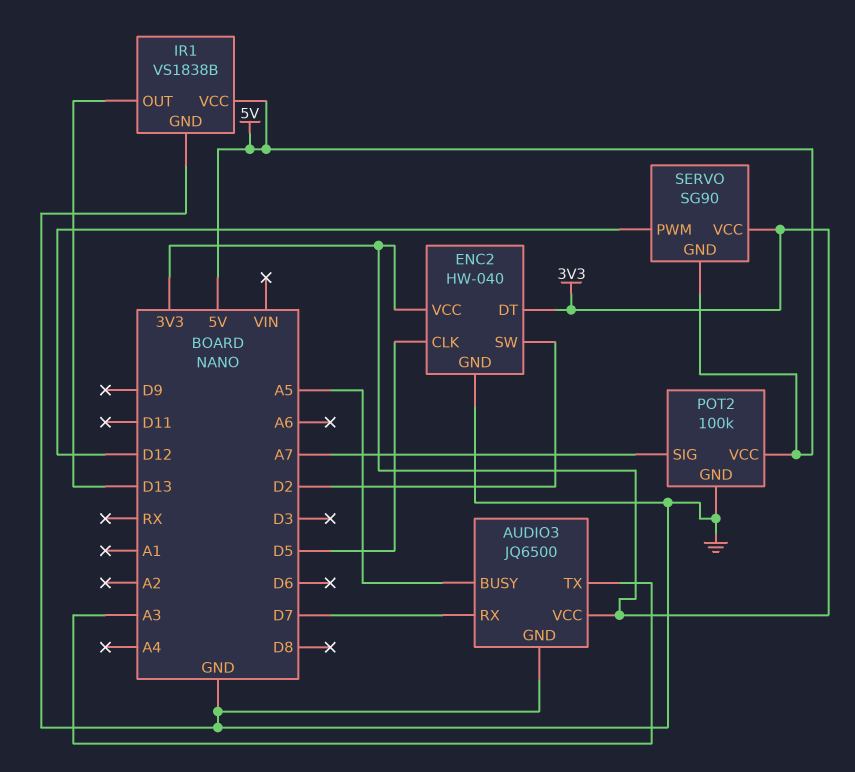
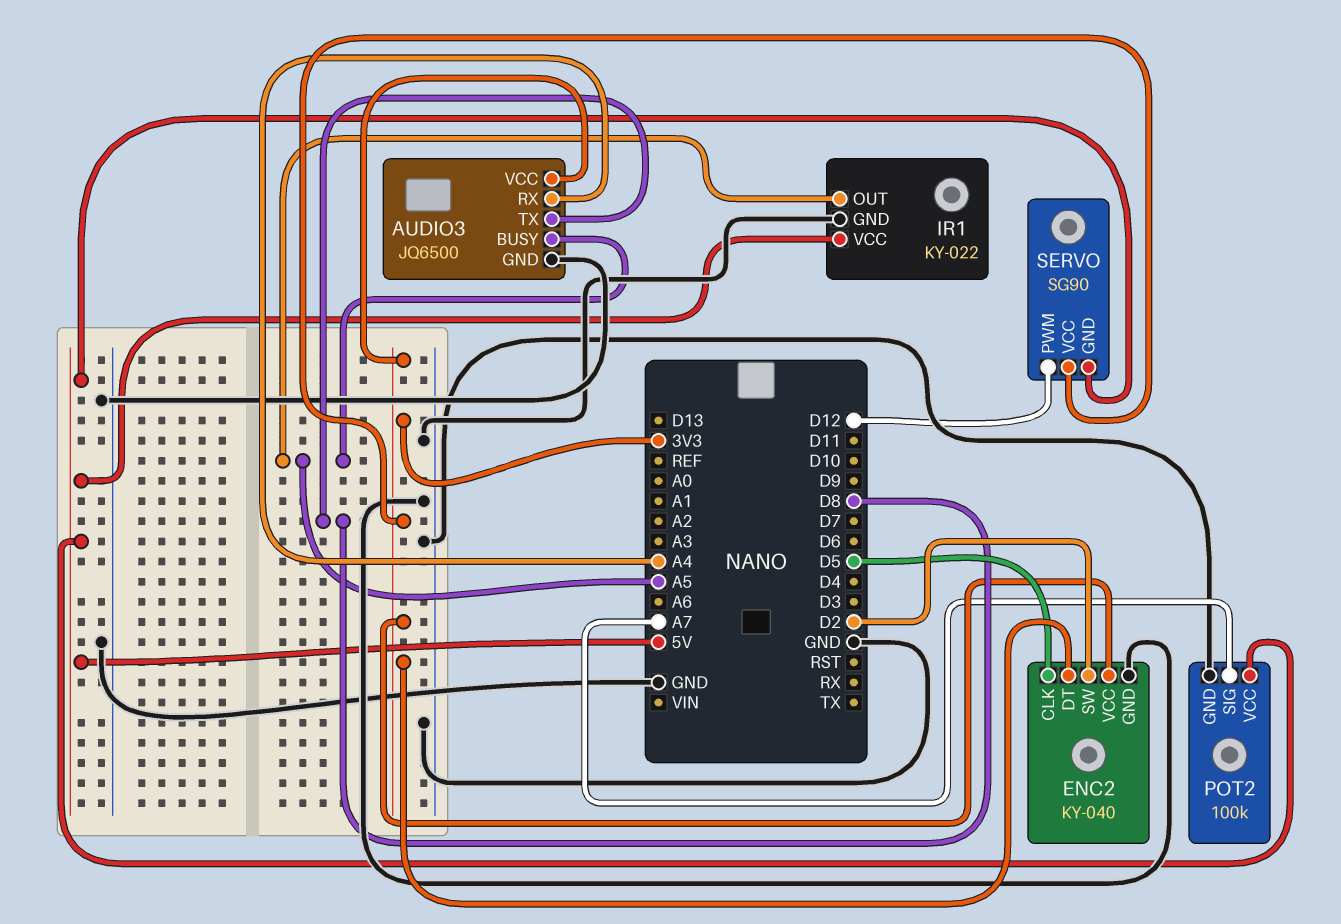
AUDIO3 pin RX: D7 -> A4
AUDIO3 pin TX: A3 -> D8
ENC2: HW-040 -> KY-040
IR1: VS1838B -> KY-022
IR1 pin OUT: D13 -> A5

